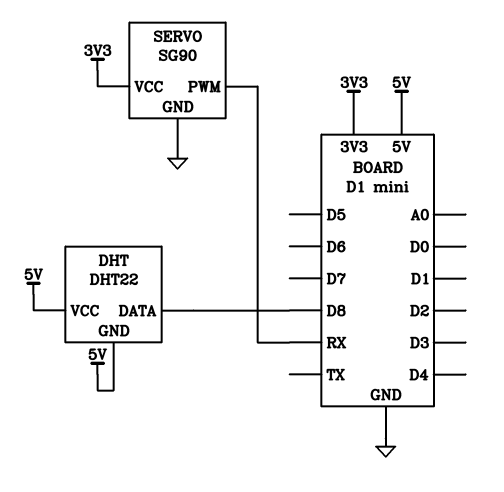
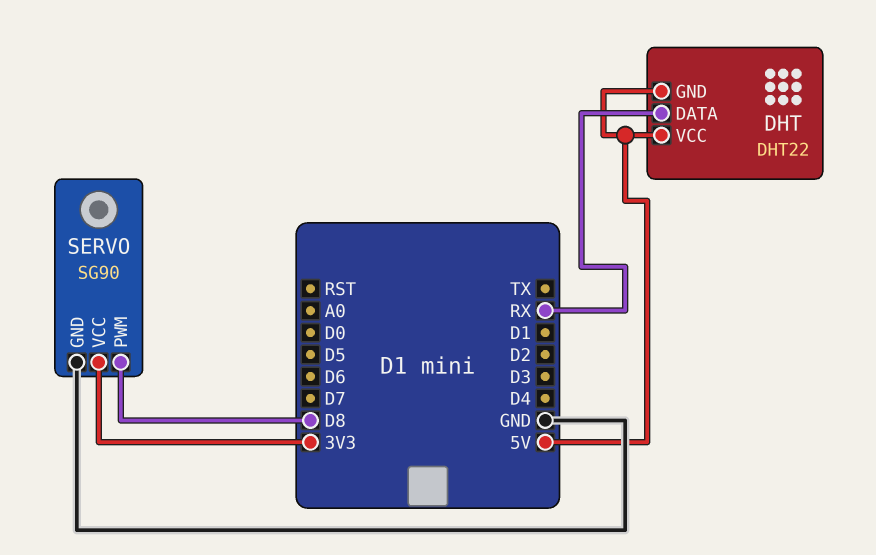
DHT pin DATA: D8 -> RX
SERVO pin PWM: RX -> D8

